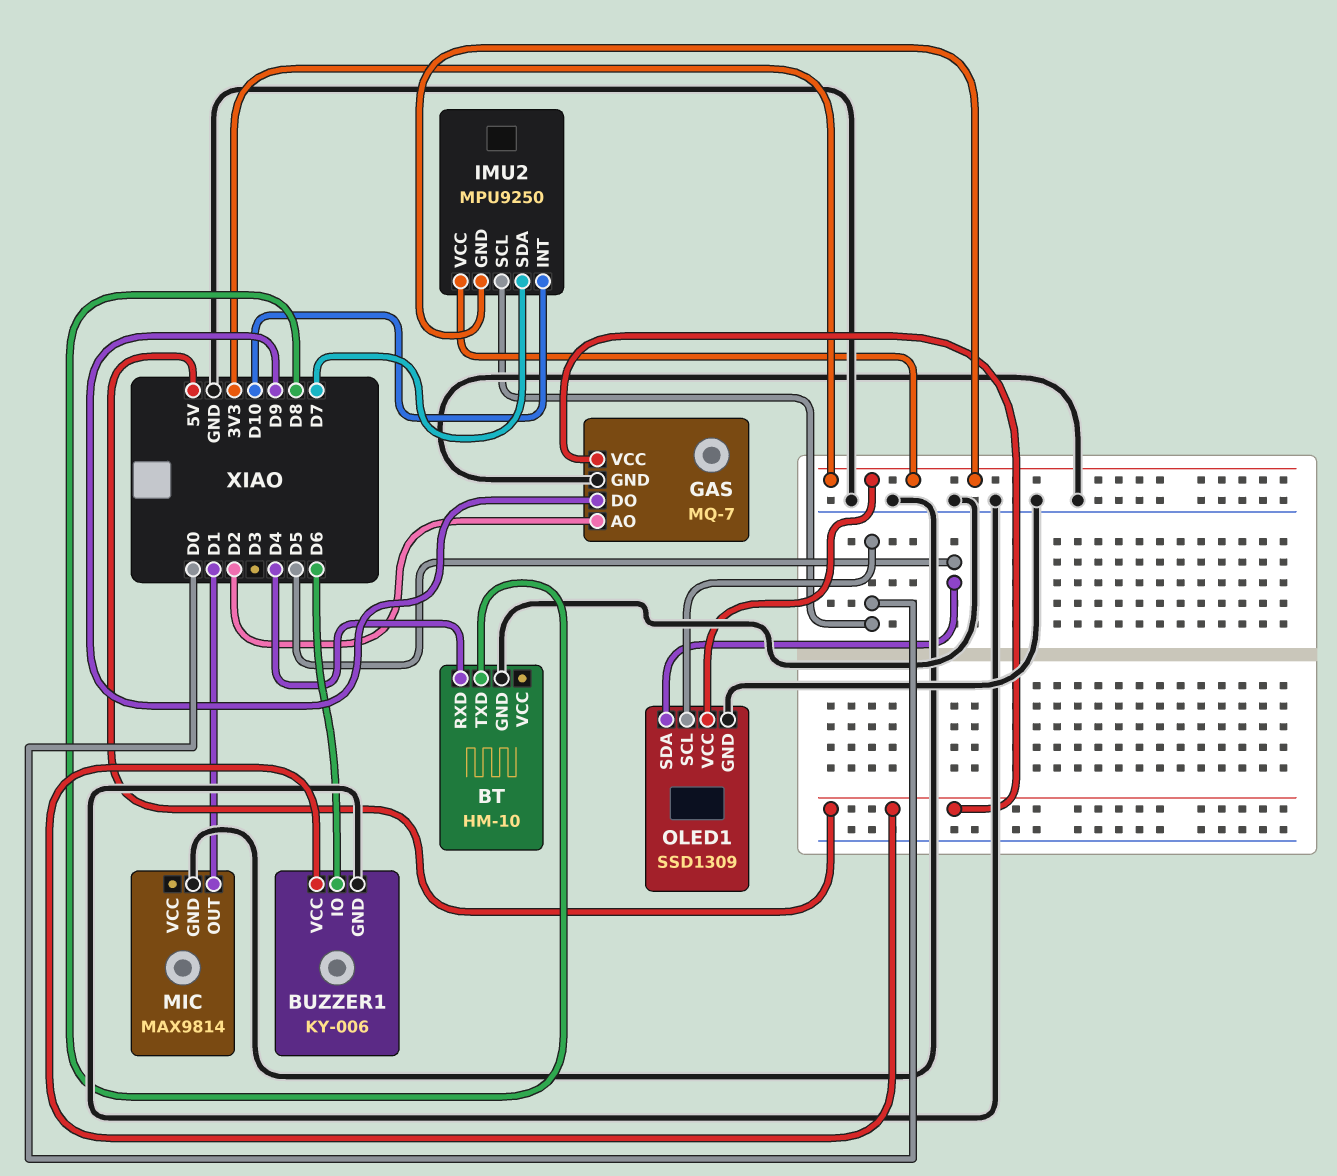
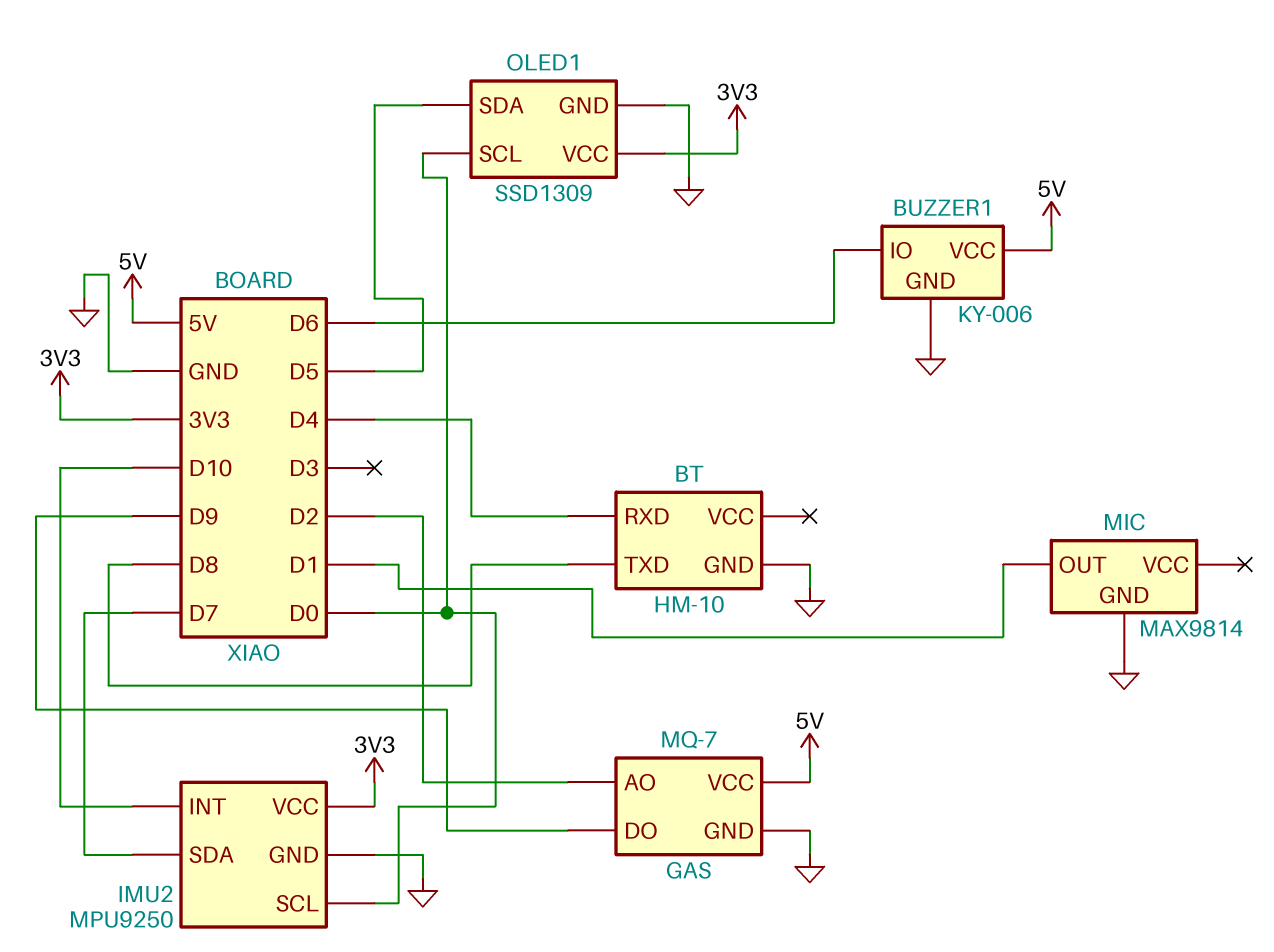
IMU2 pin GND: 3V3 -> GND

